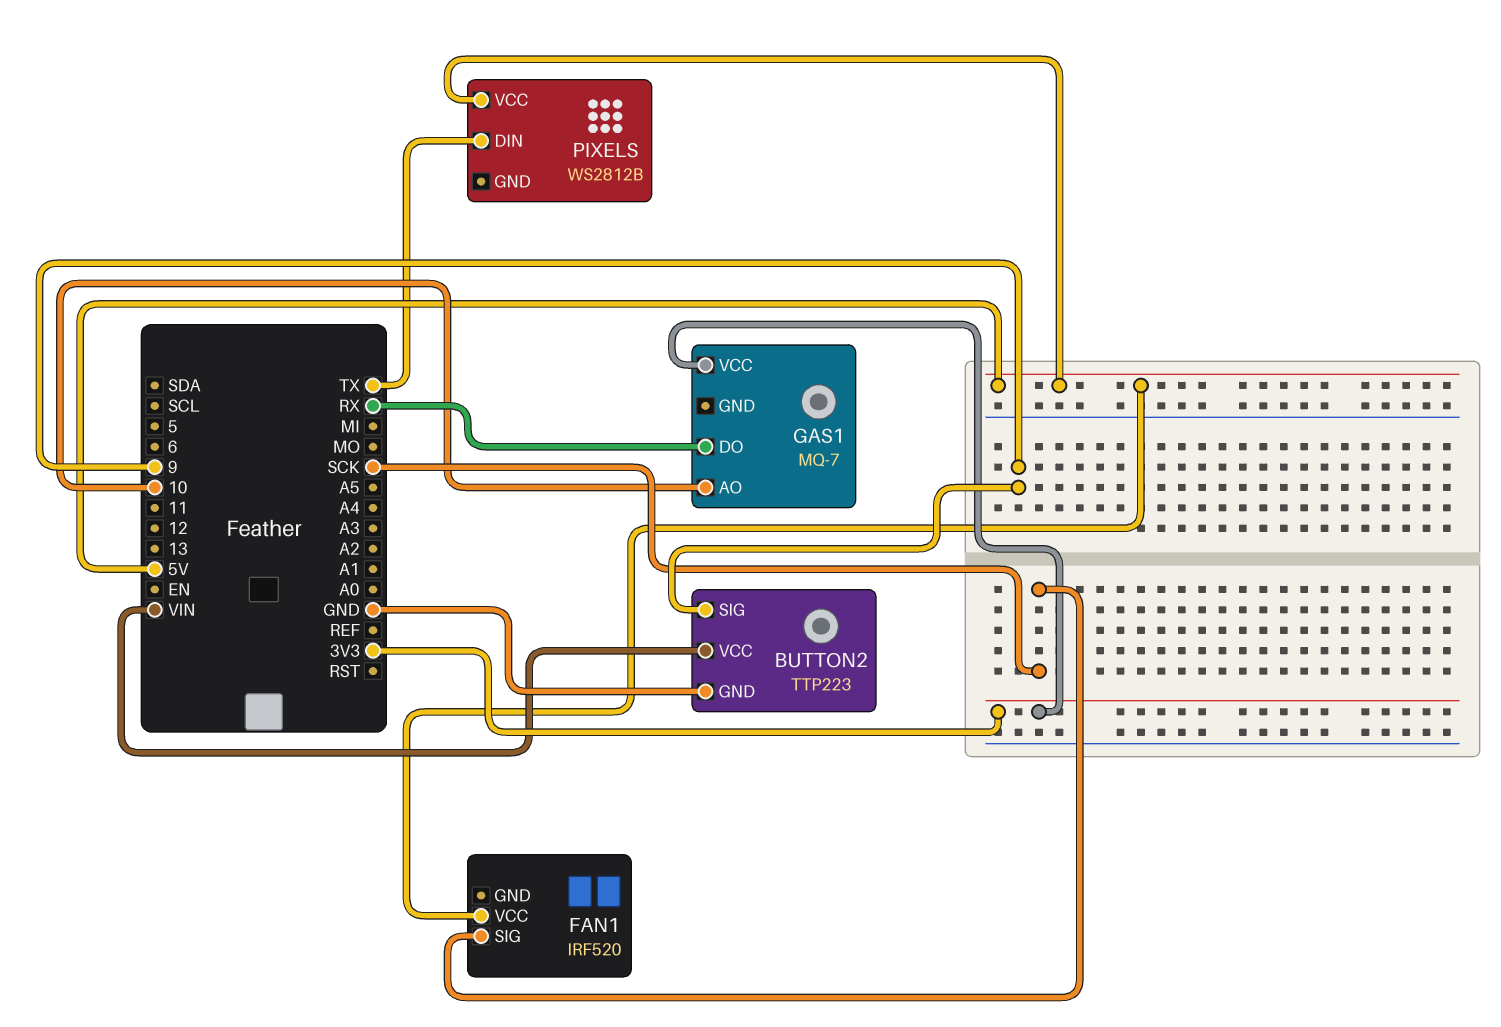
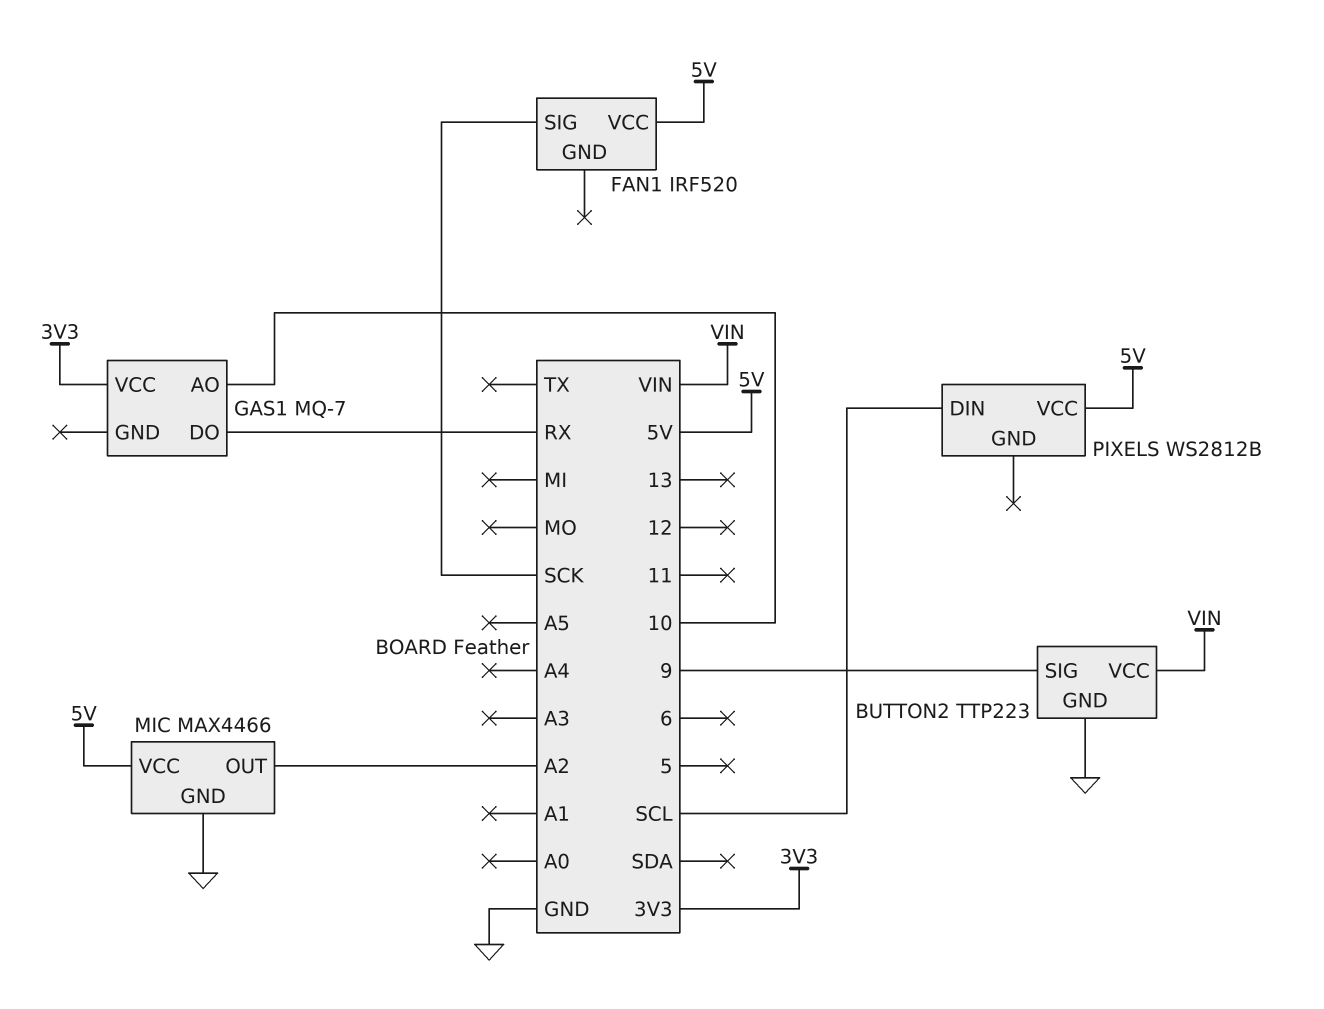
MIC: none -> MAX4466
MIC pin GND: none -> GND
MIC pin OUT: none -> A2
MIC pin VCC: none -> 5V
PIXELS pin DIN: TX -> SCL

